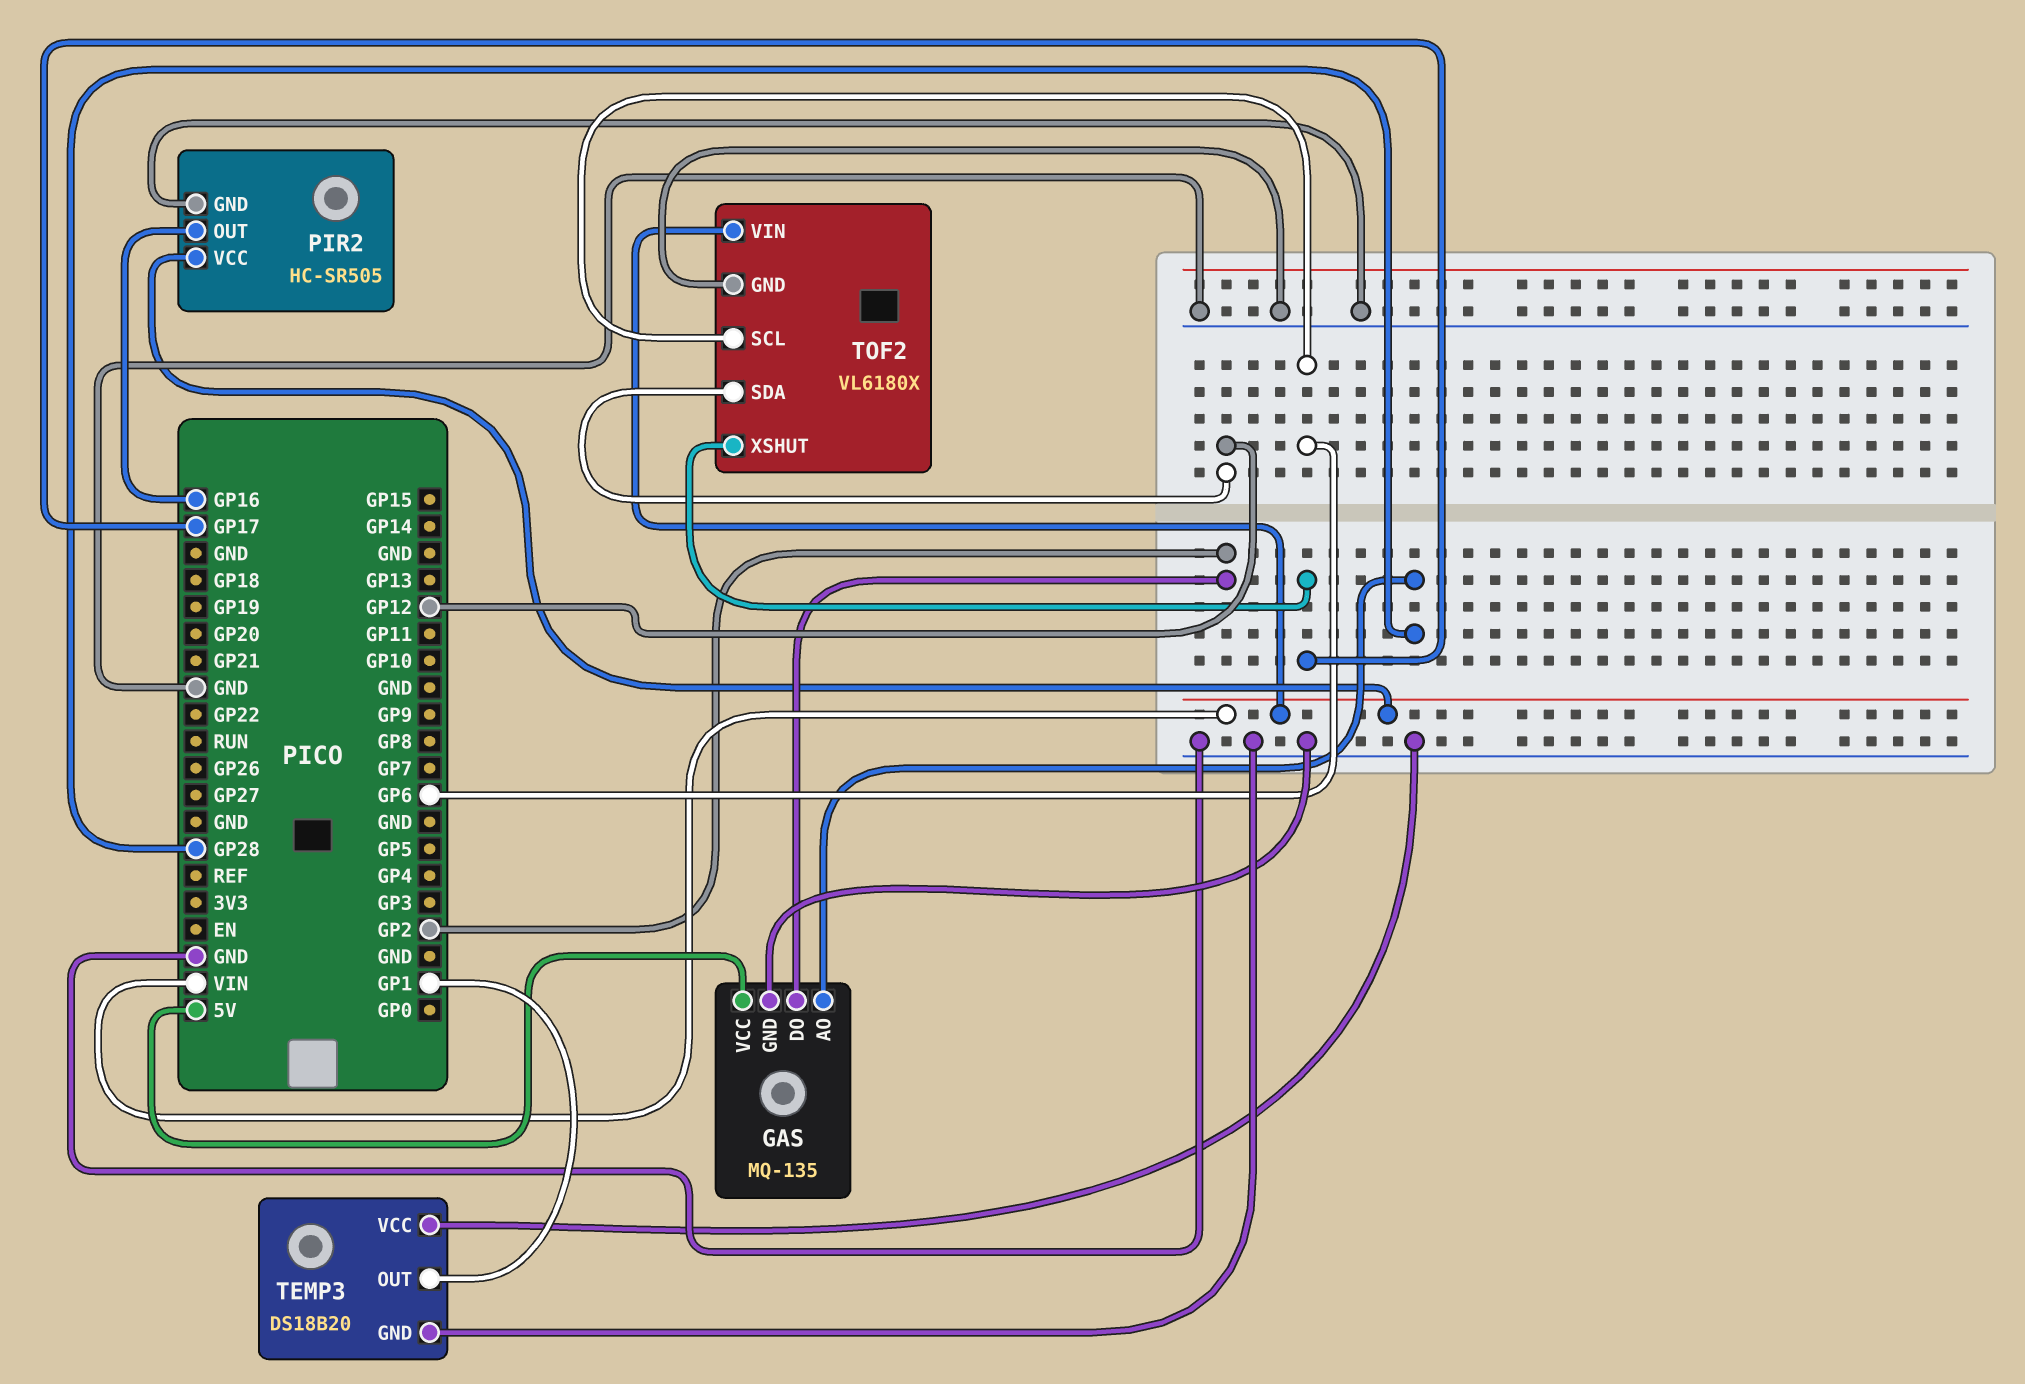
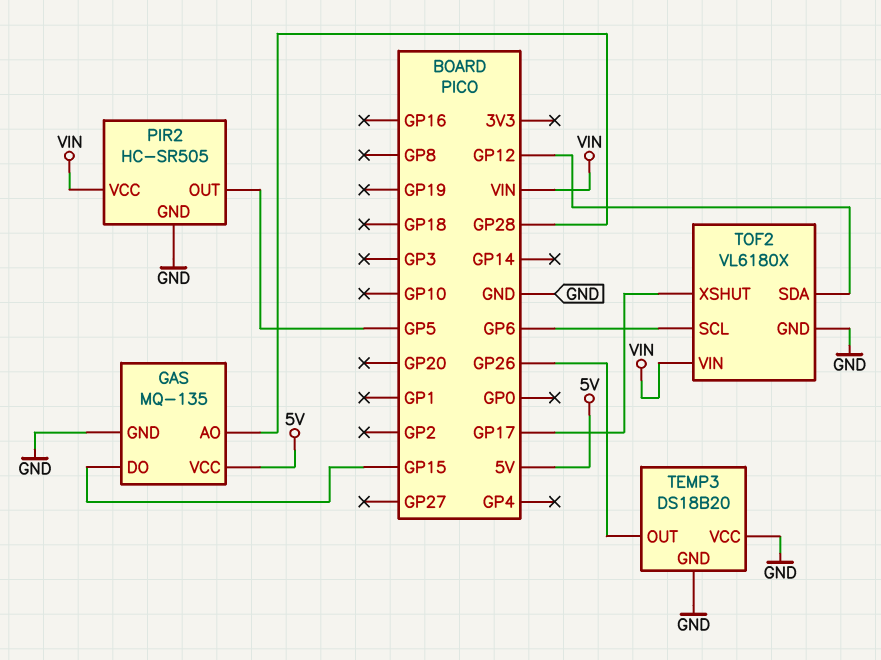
GAS pin DO: GP2 -> GP15
PIR2 pin OUT: GP16 -> GP5
TEMP3 pin OUT: GP1 -> GP26

